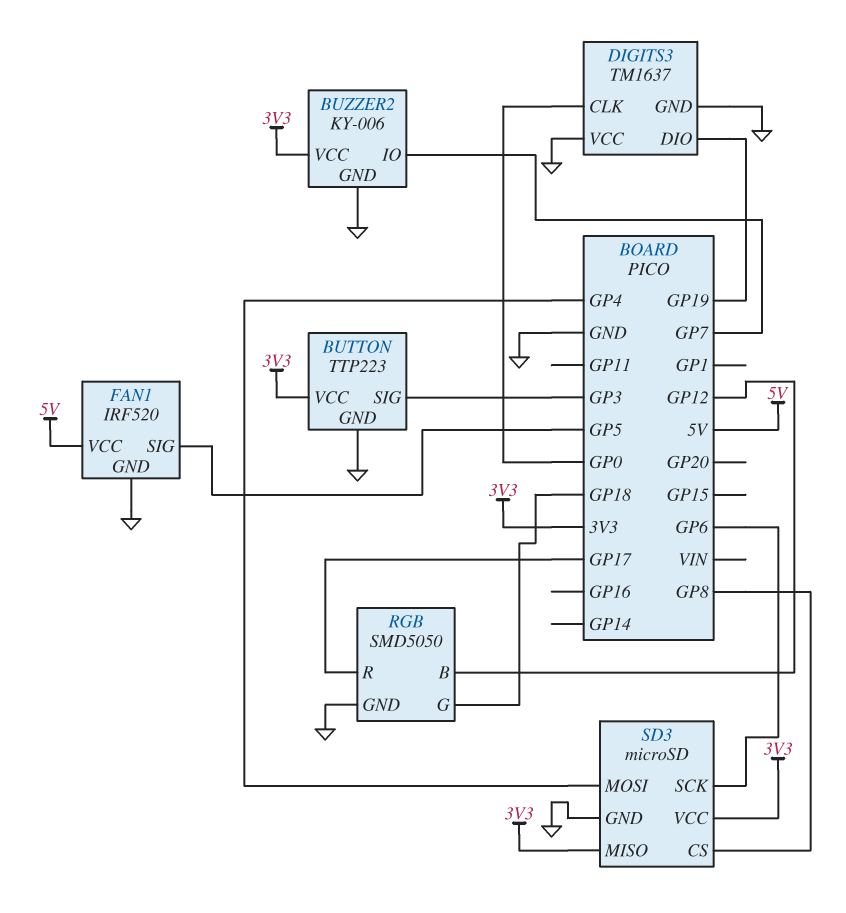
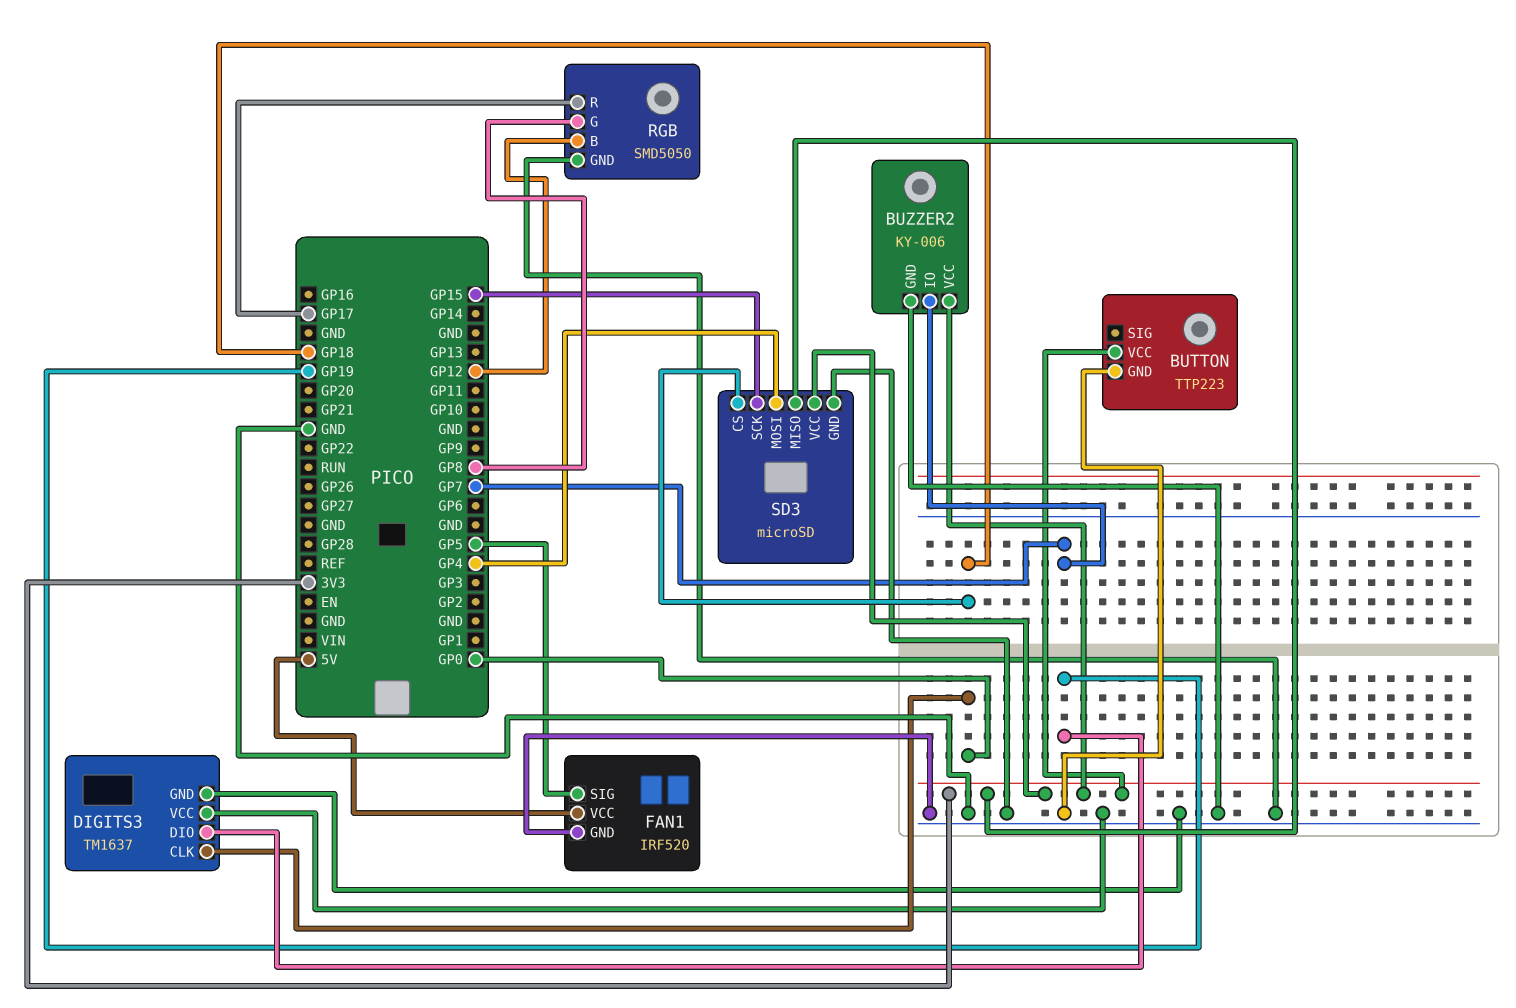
BUTTON pin SIG: GP3 -> none
RGB pin G: GP18 -> GP8
SD3 pin CS: GP8 -> GP18
SD3 pin SCK: GP6 -> GP15

